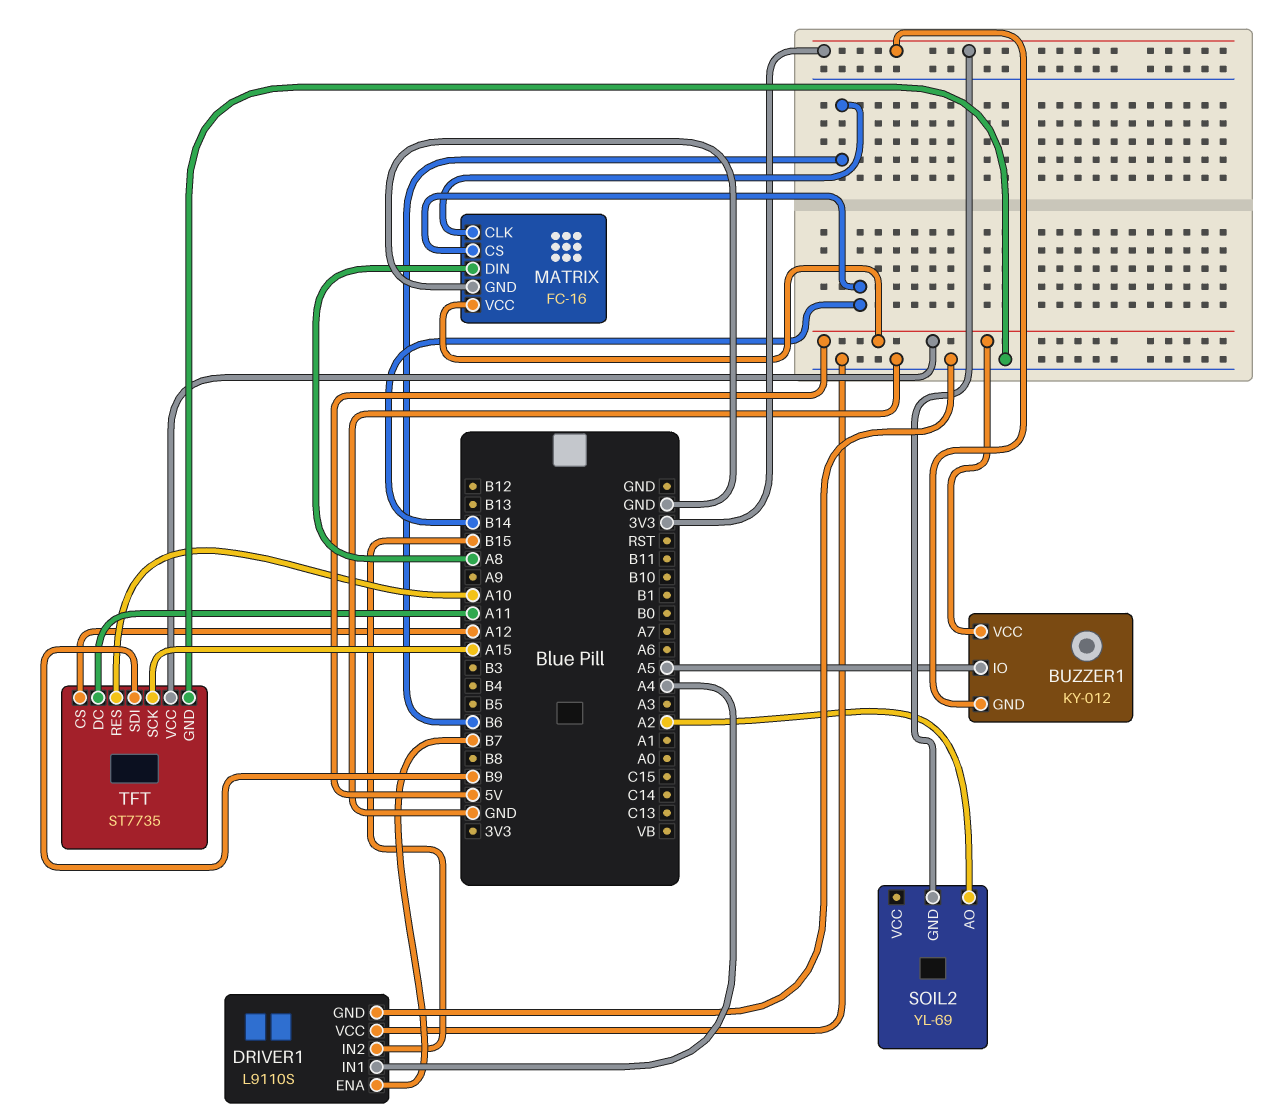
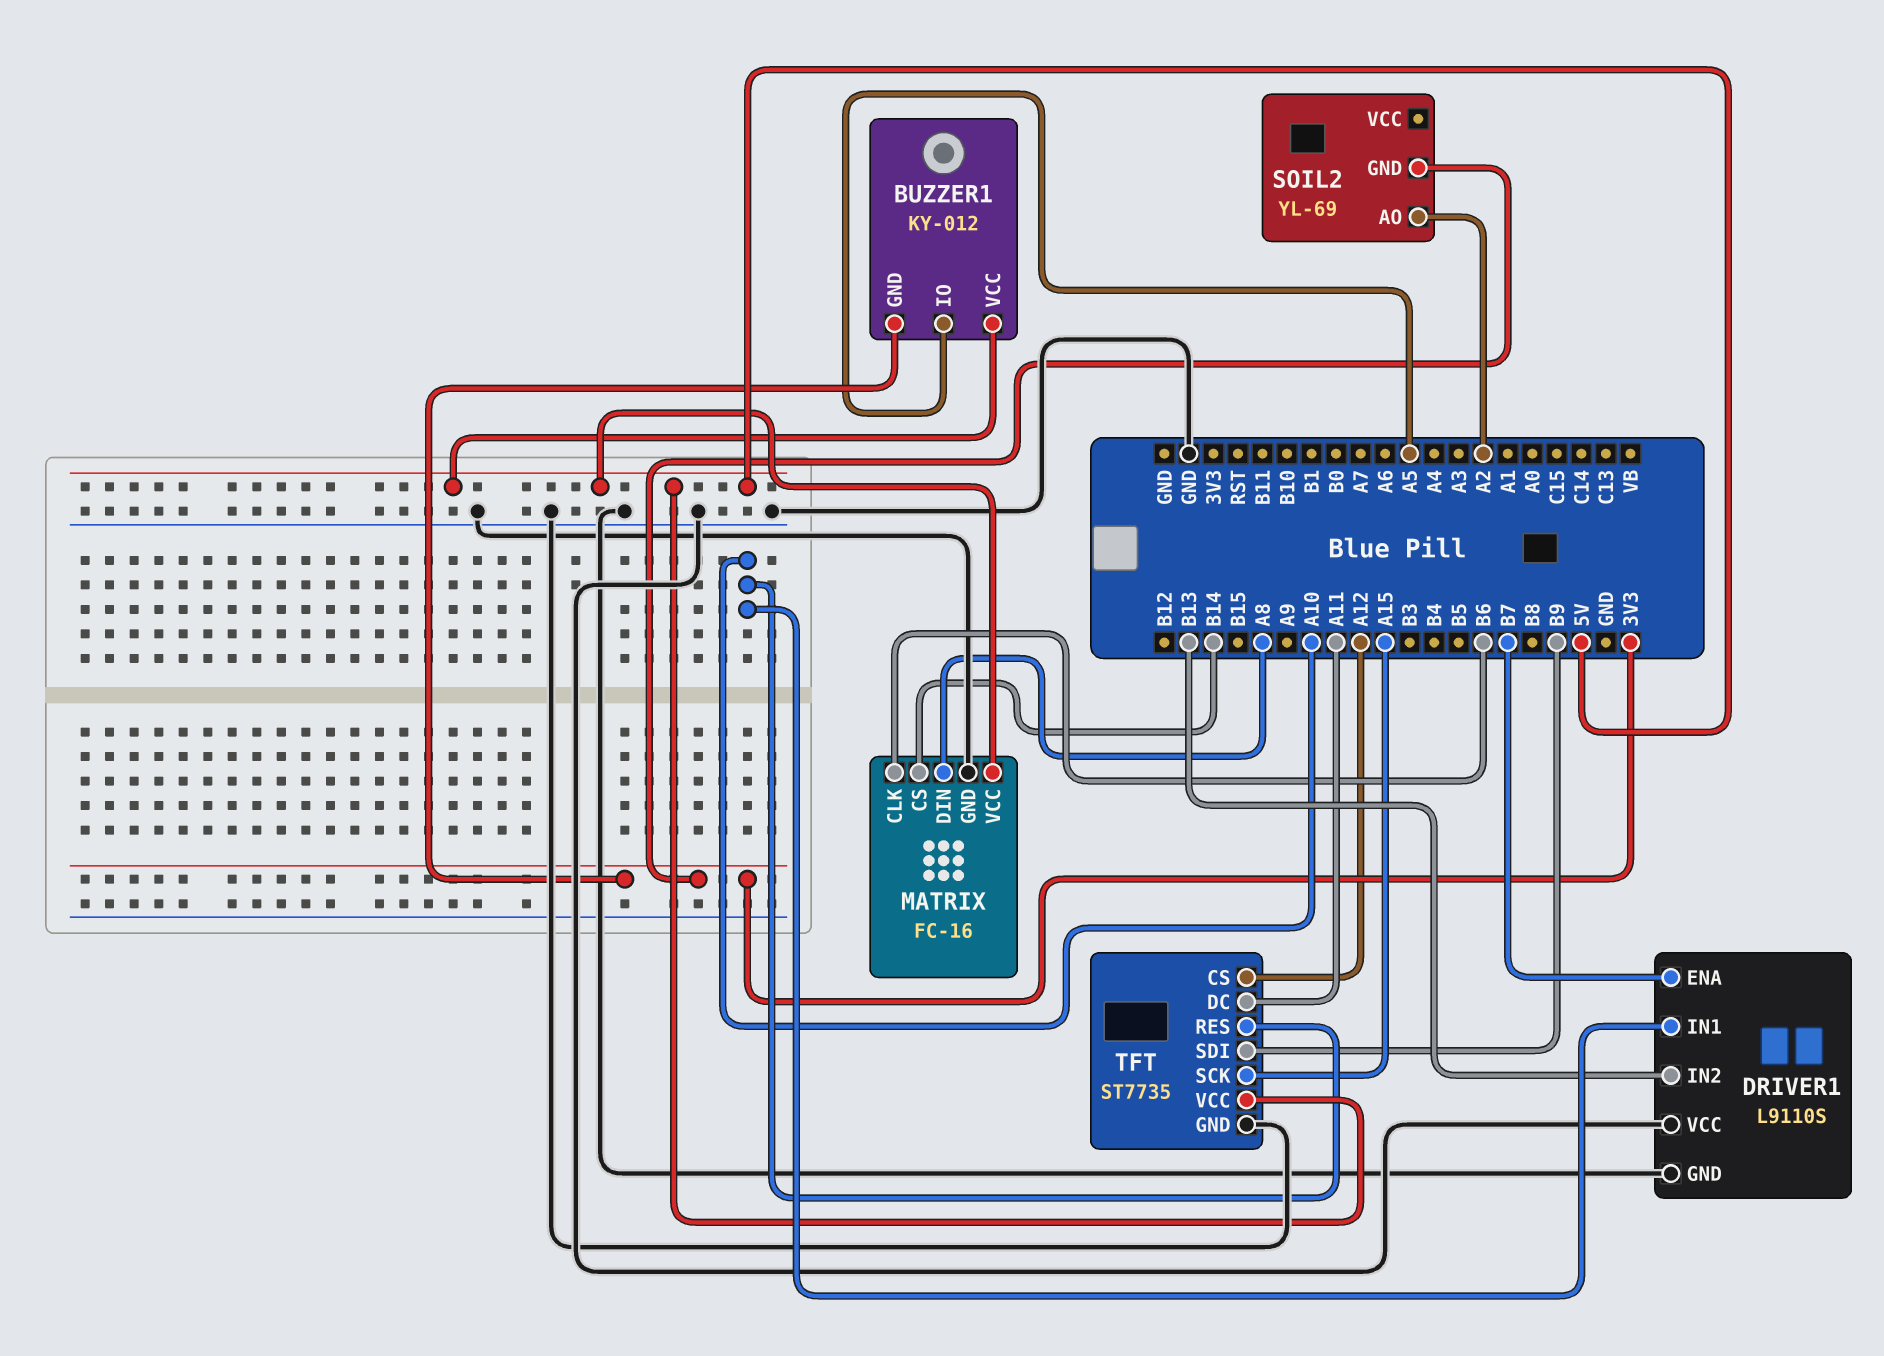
DRIVER1 pin IN1: A4 -> A10
DRIVER1 pin IN2: B15 -> B13

